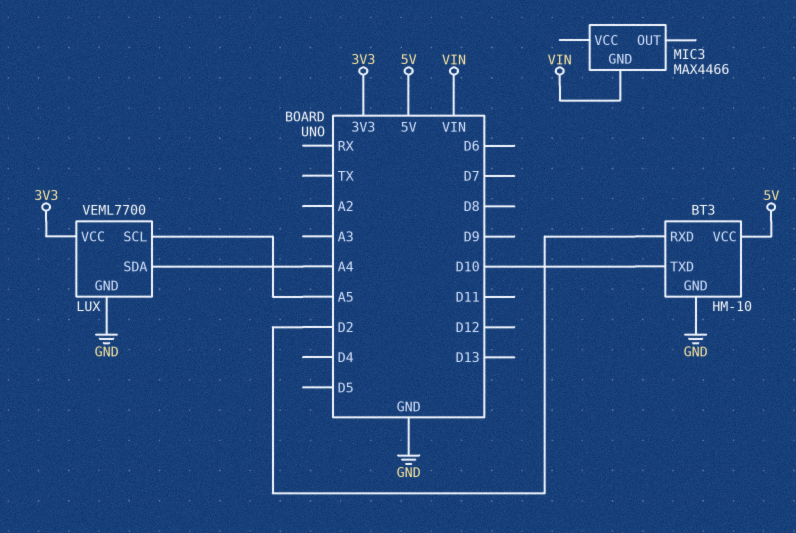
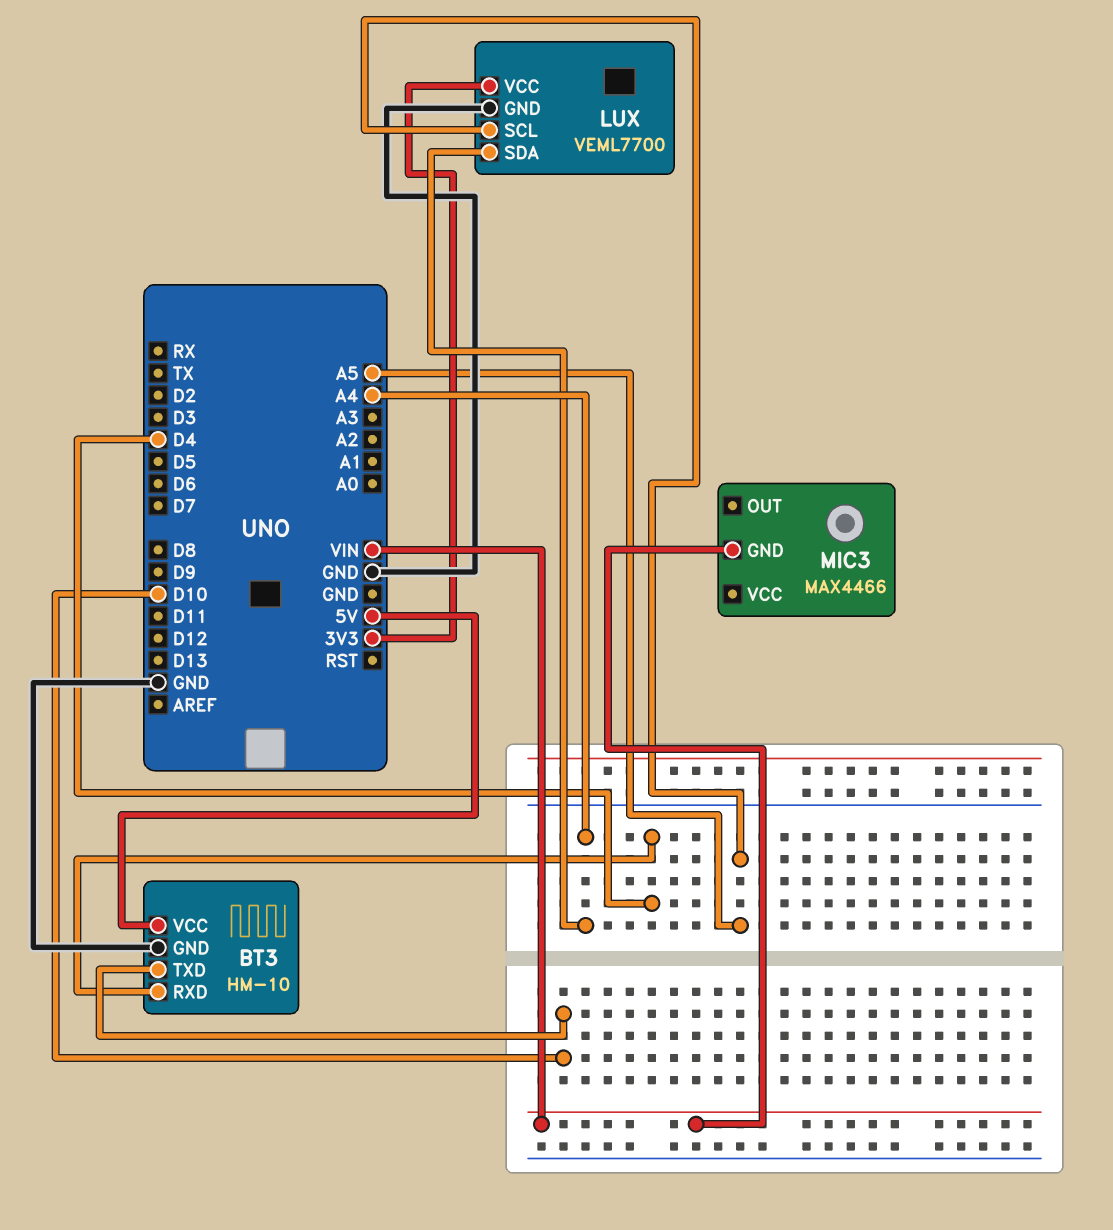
BT3 pin RXD: D2 -> D4

